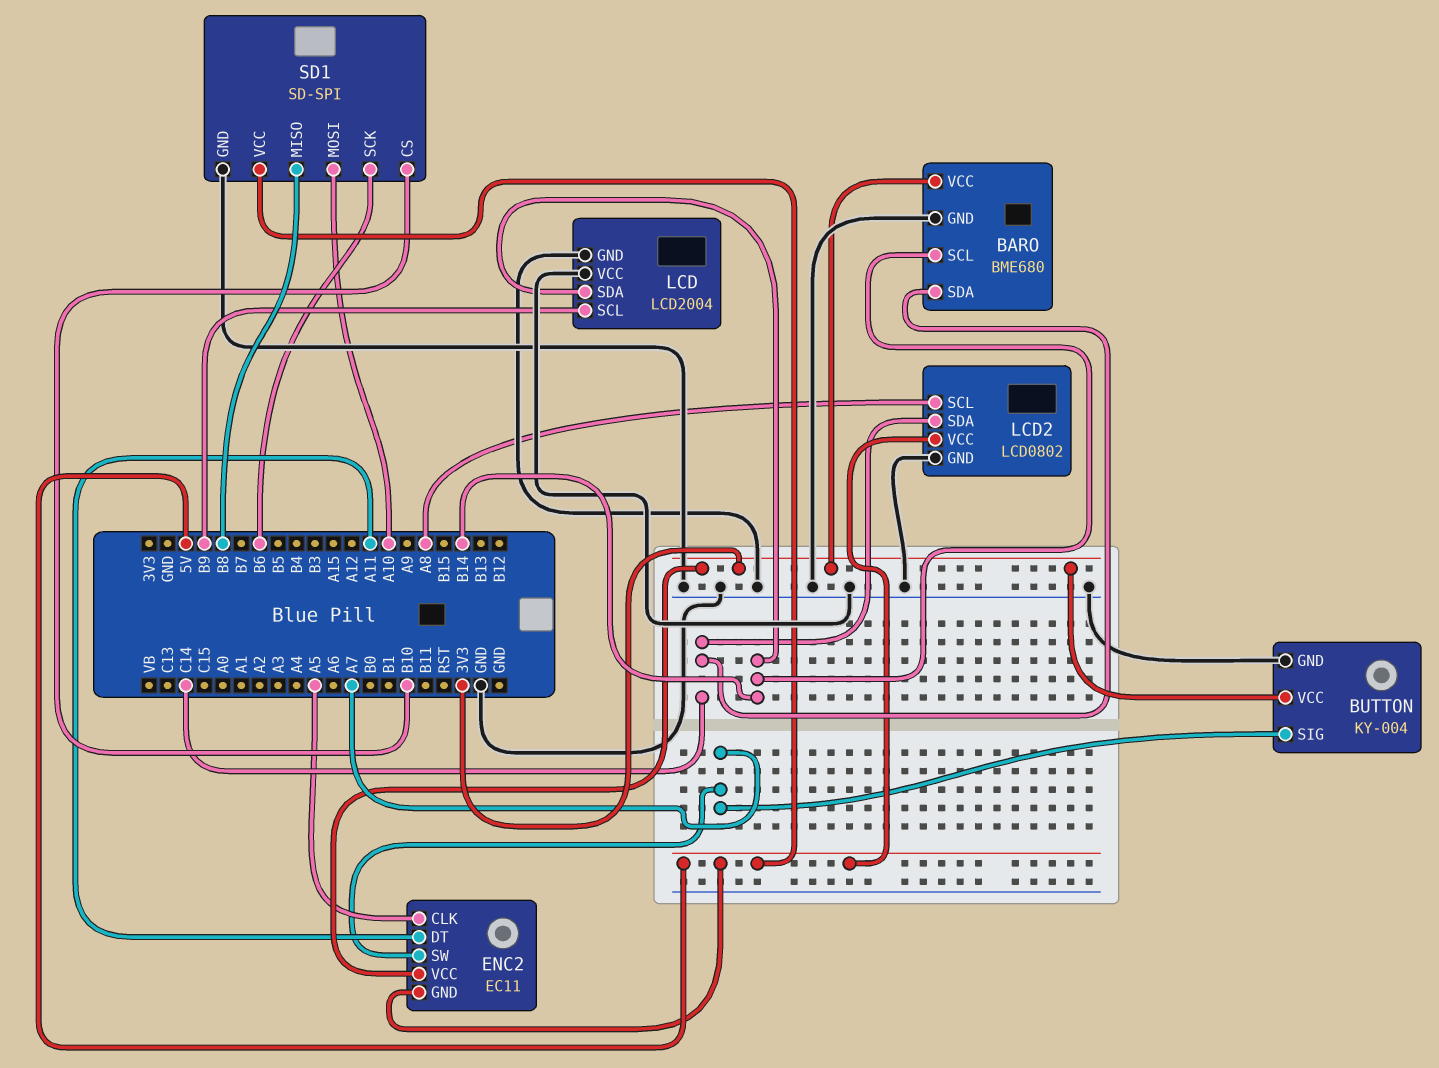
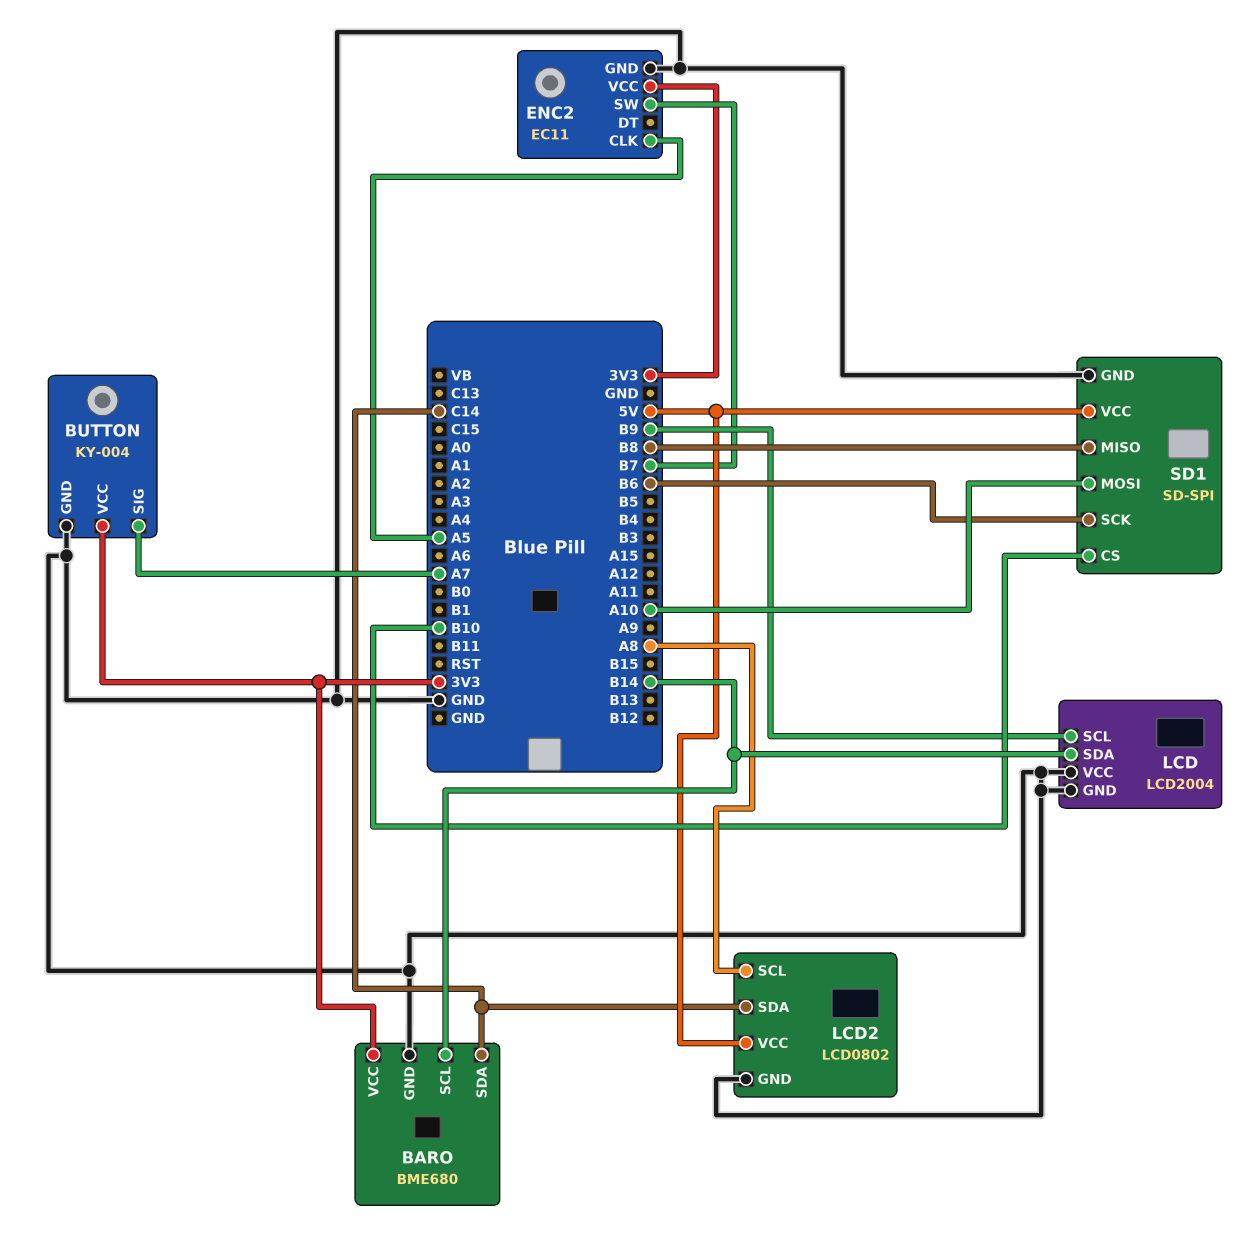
ENC2 pin DT: A11 -> none
ENC2 pin GND: 5V -> GND
ENC2 pin SW: A7 -> B7

